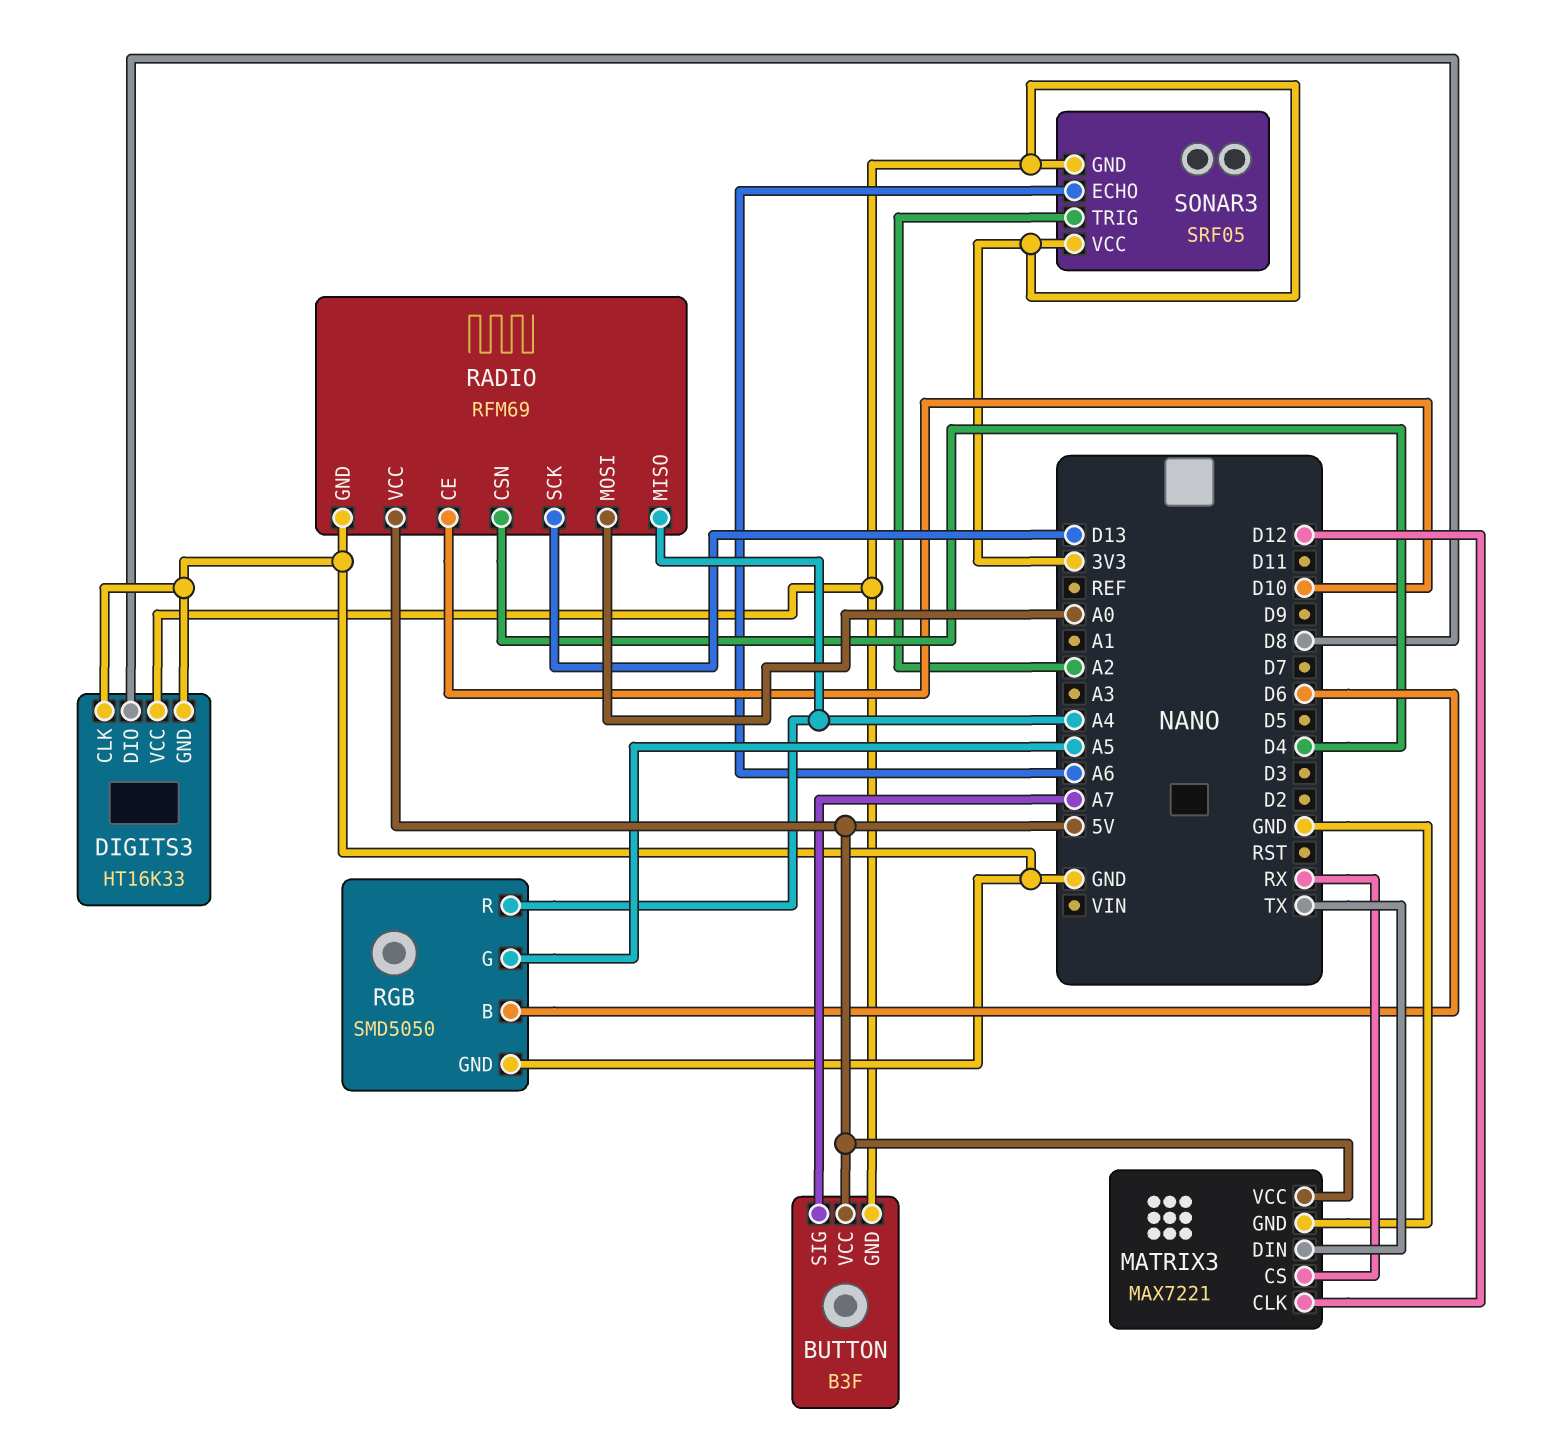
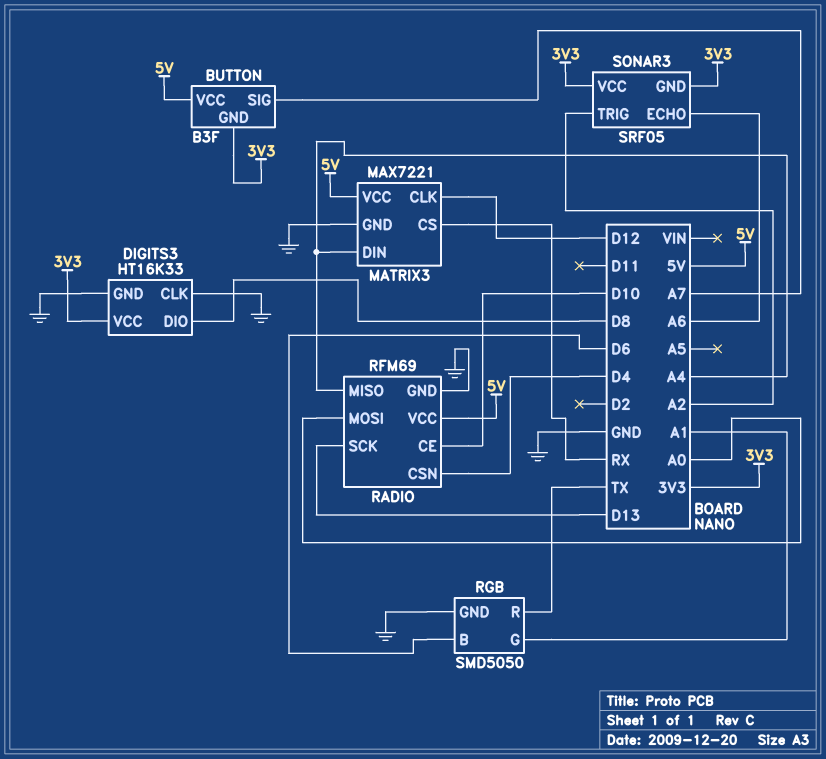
MATRIX3 pin DIN: TX -> A4
RGB pin G: A5 -> A1
RGB pin R: A4 -> TX

